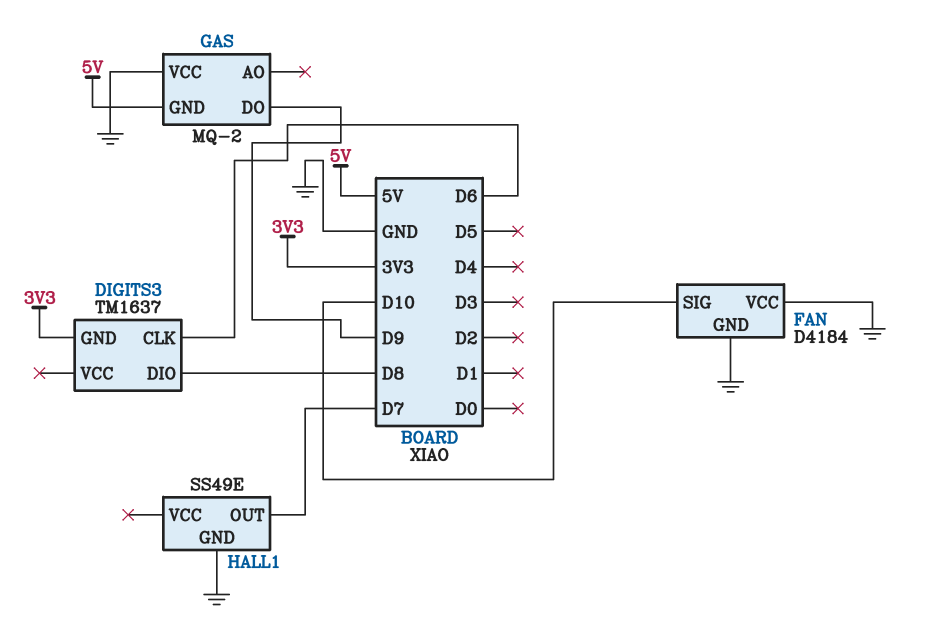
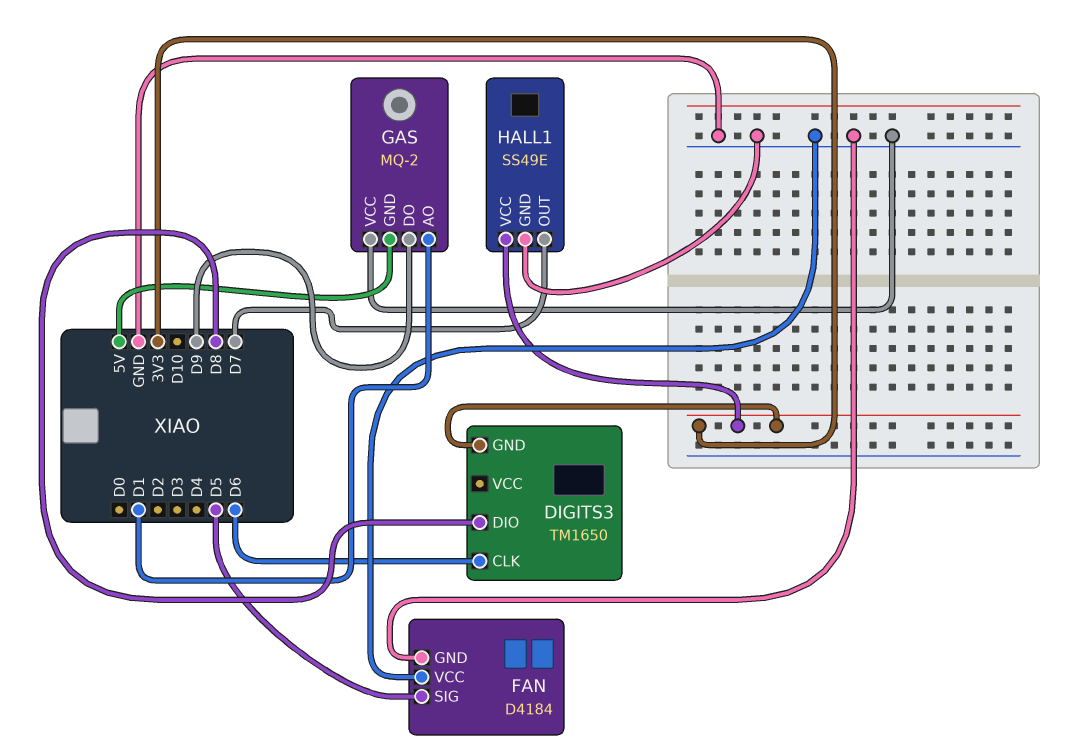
DIGITS3: TM1637 -> TM1650
FAN pin SIG: D10 -> D5
GAS pin AO: none -> D1
HALL1 pin VCC: none -> 3V3

